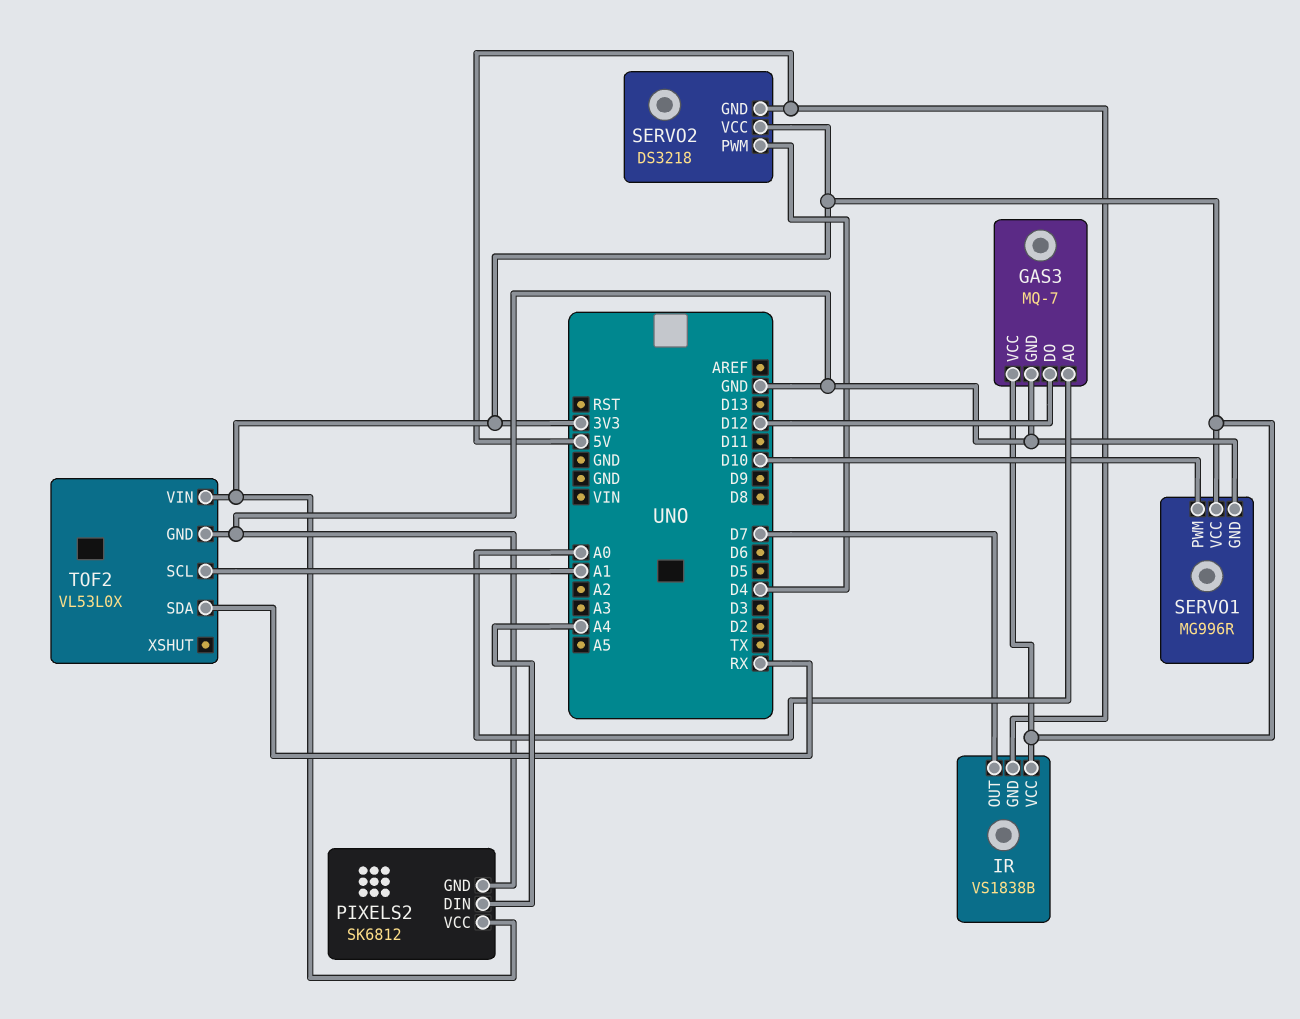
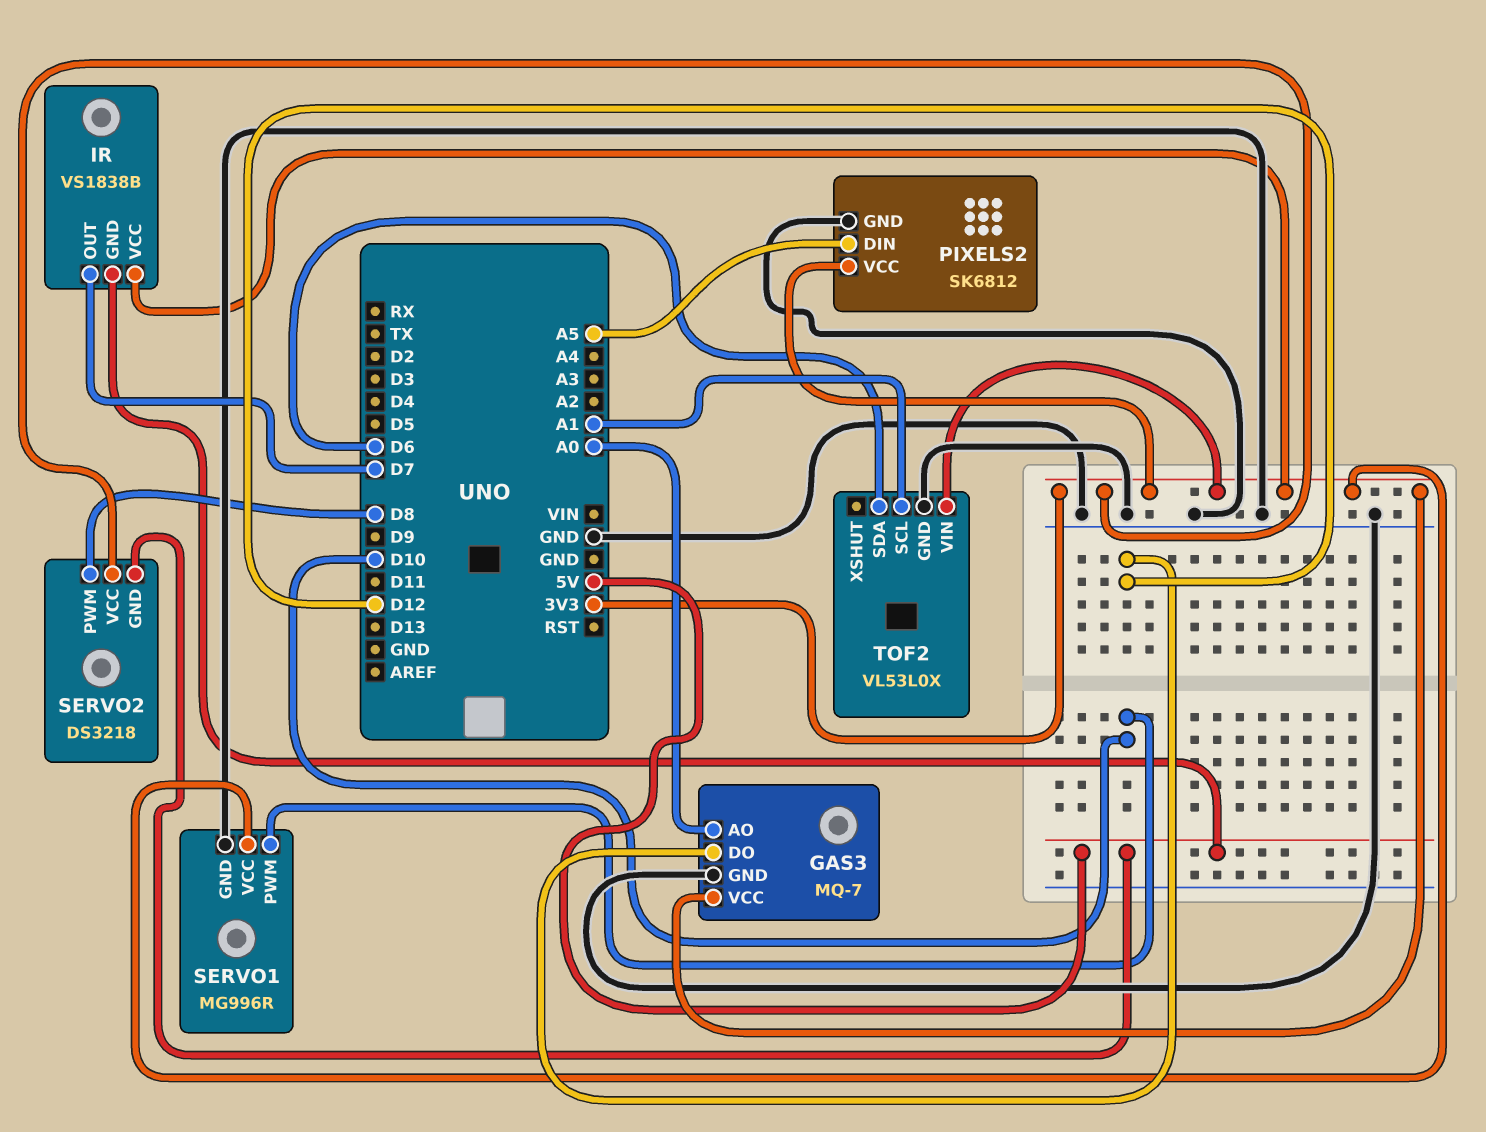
PIXELS2 pin DIN: A4 -> A5
SERVO2 pin PWM: D4 -> D8
TOF2 pin SDA: RX -> D6

